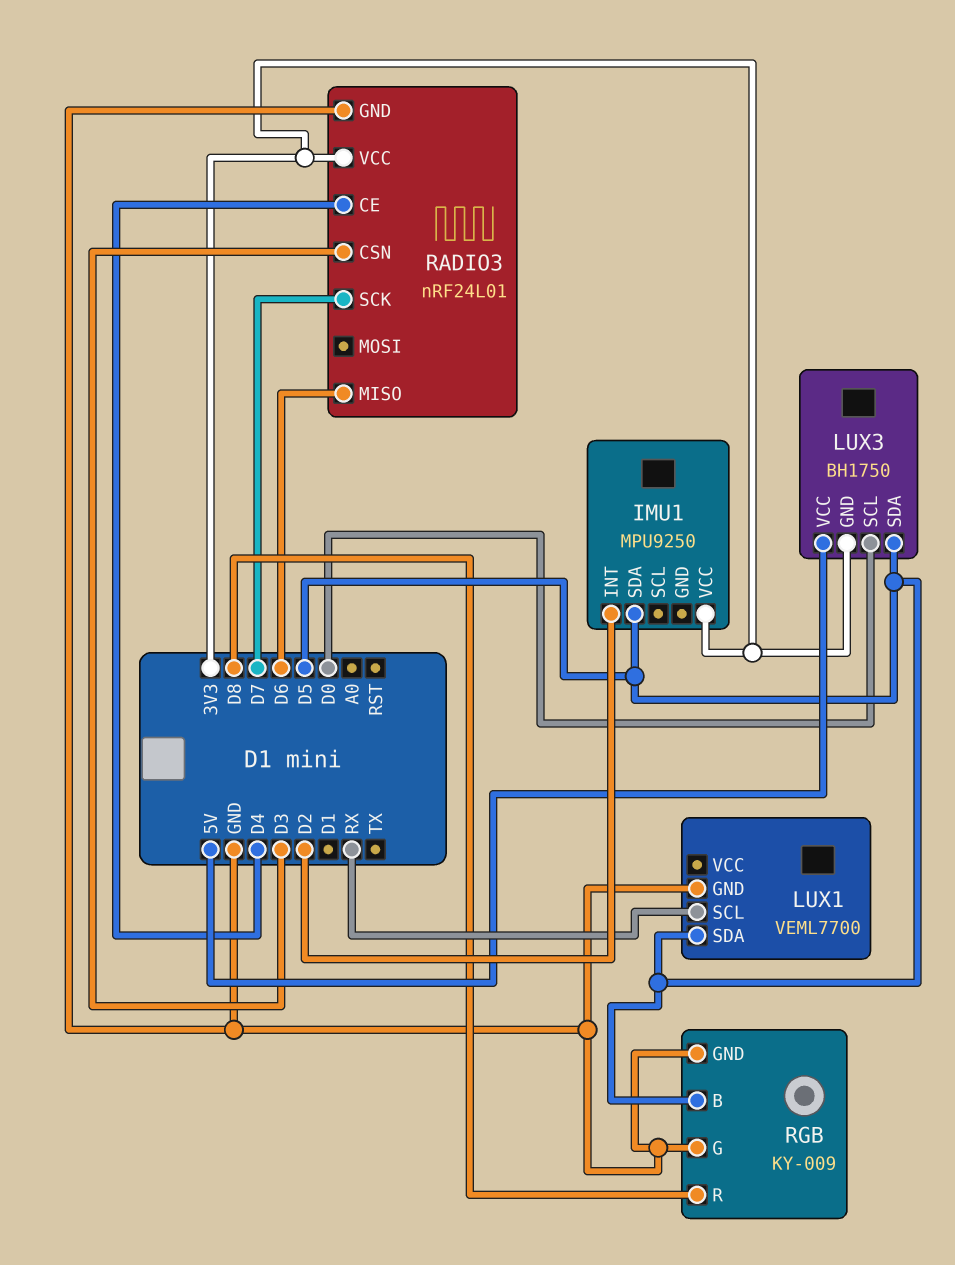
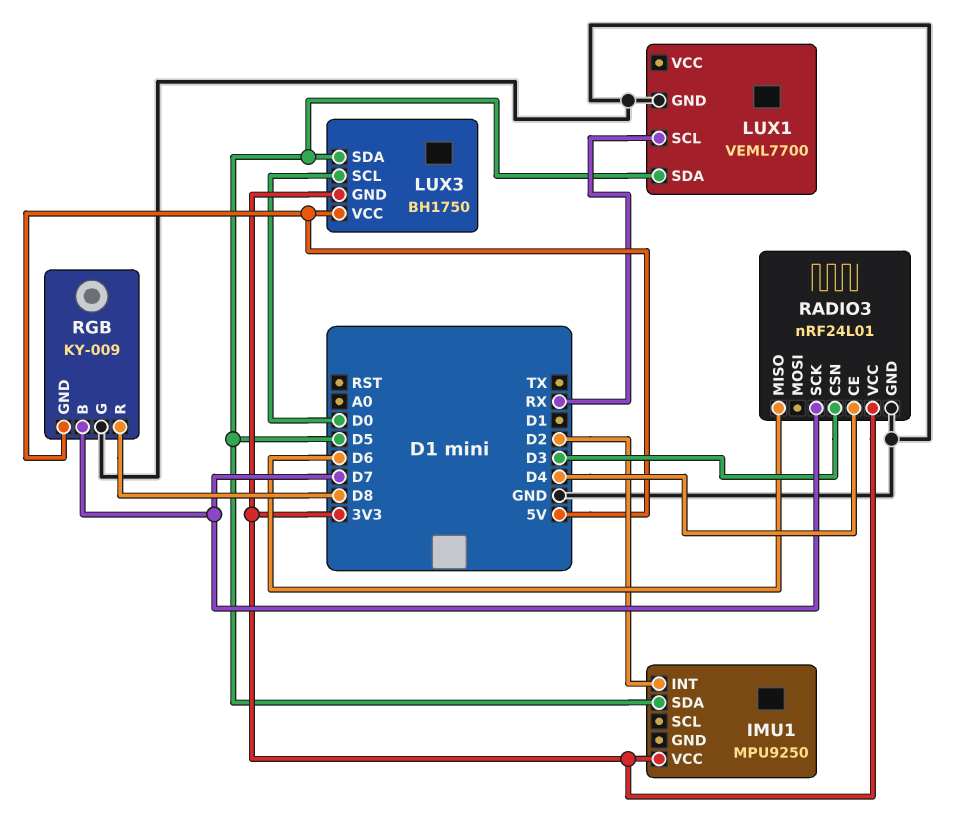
RGB pin B: D5 -> D7
RGB pin GND: GND -> 5V

